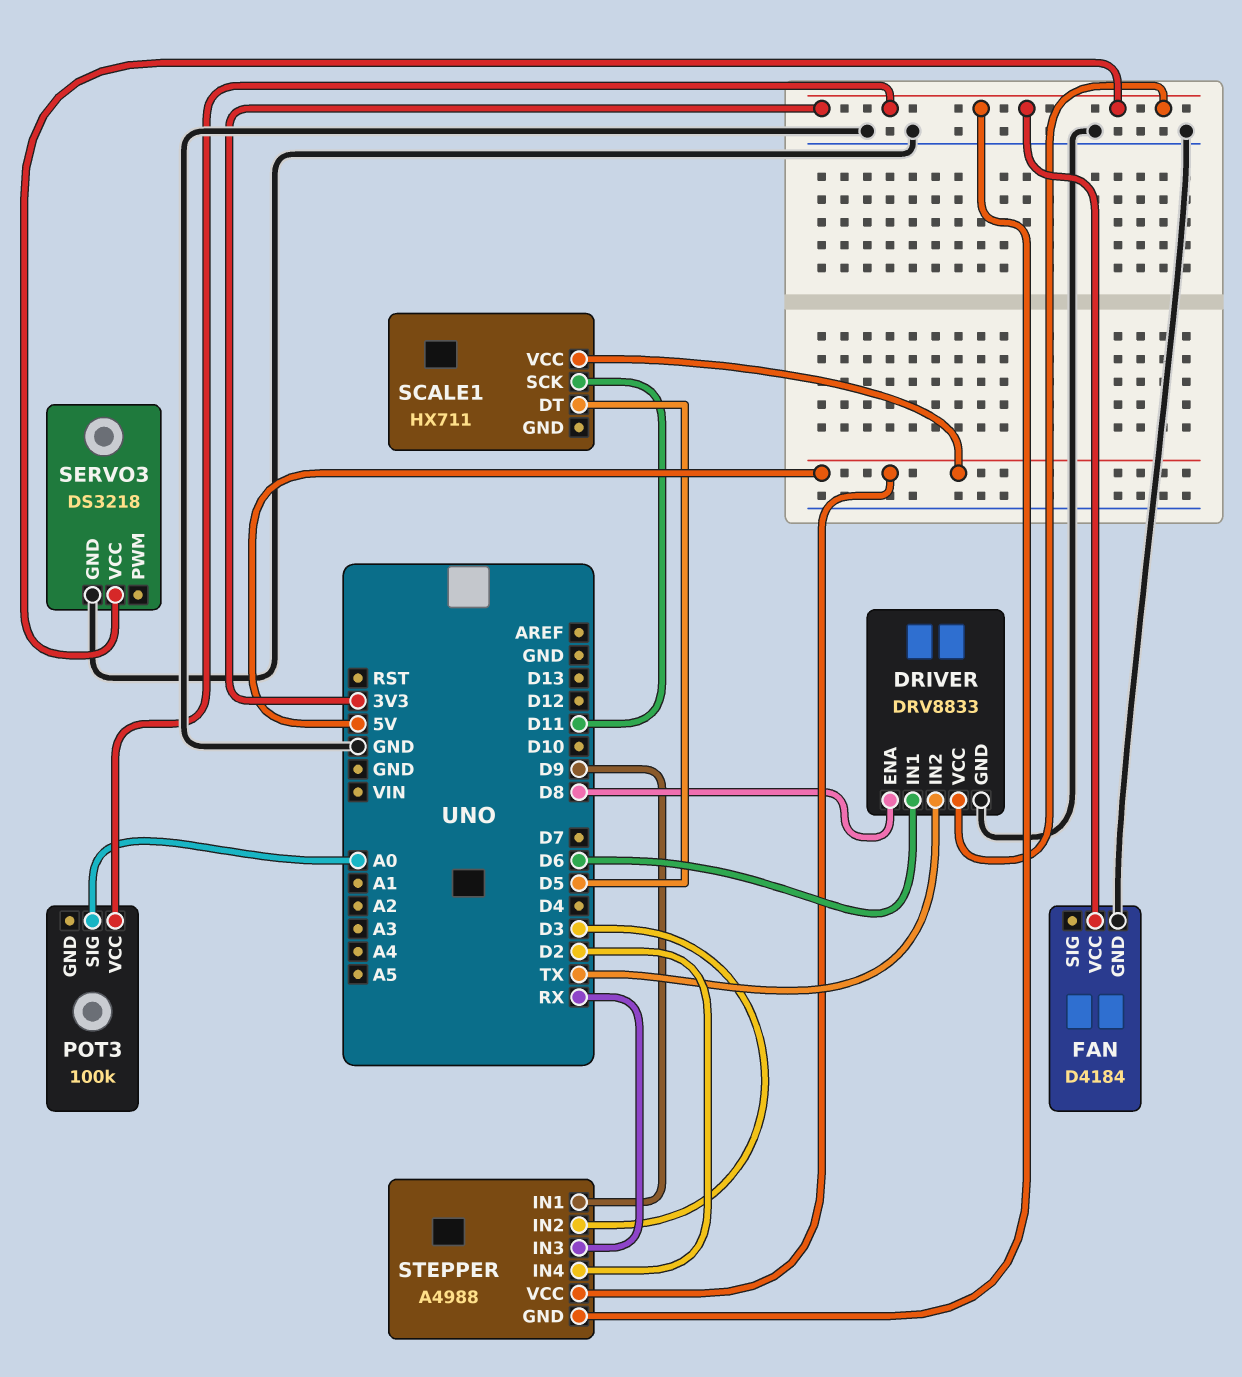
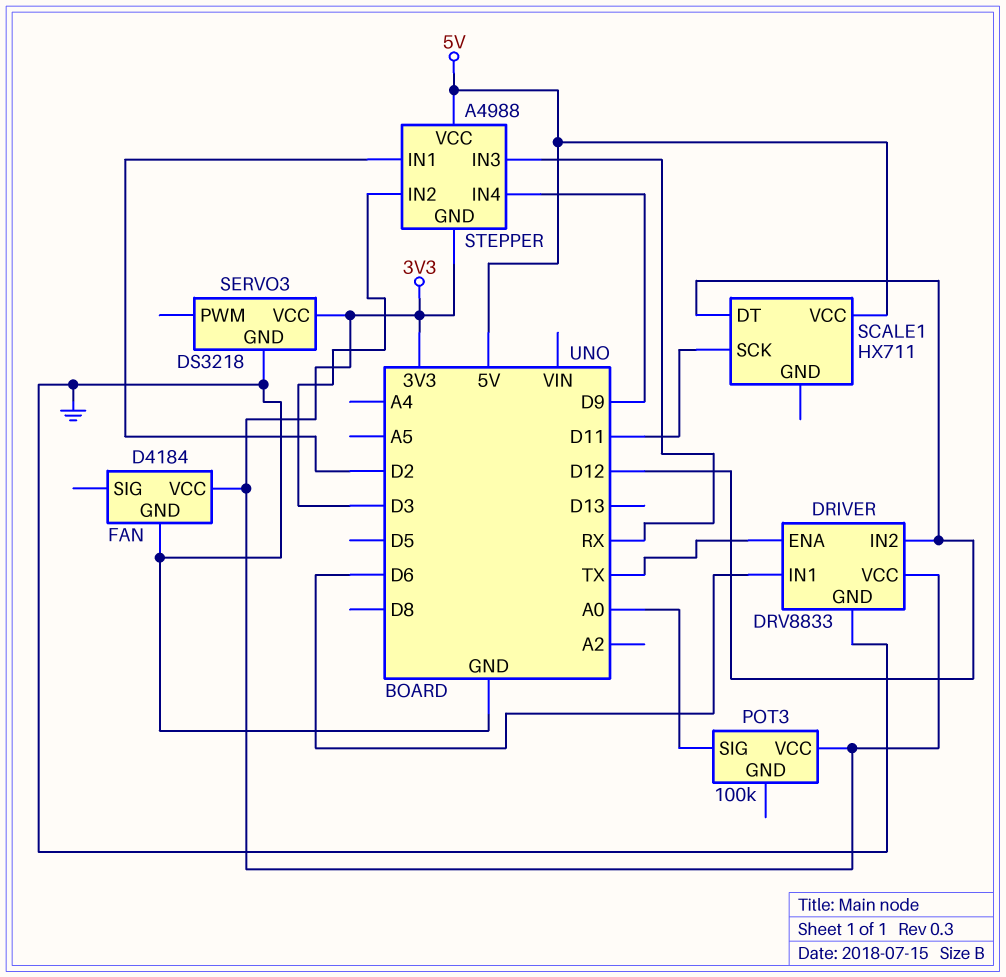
DRIVER pin ENA: D8 -> TX
DRIVER pin IN2: TX -> D12
SCALE1 pin DT: D5 -> D12
STEPPER pin IN1: D9 -> D2
STEPPER pin IN4: D2 -> D9

